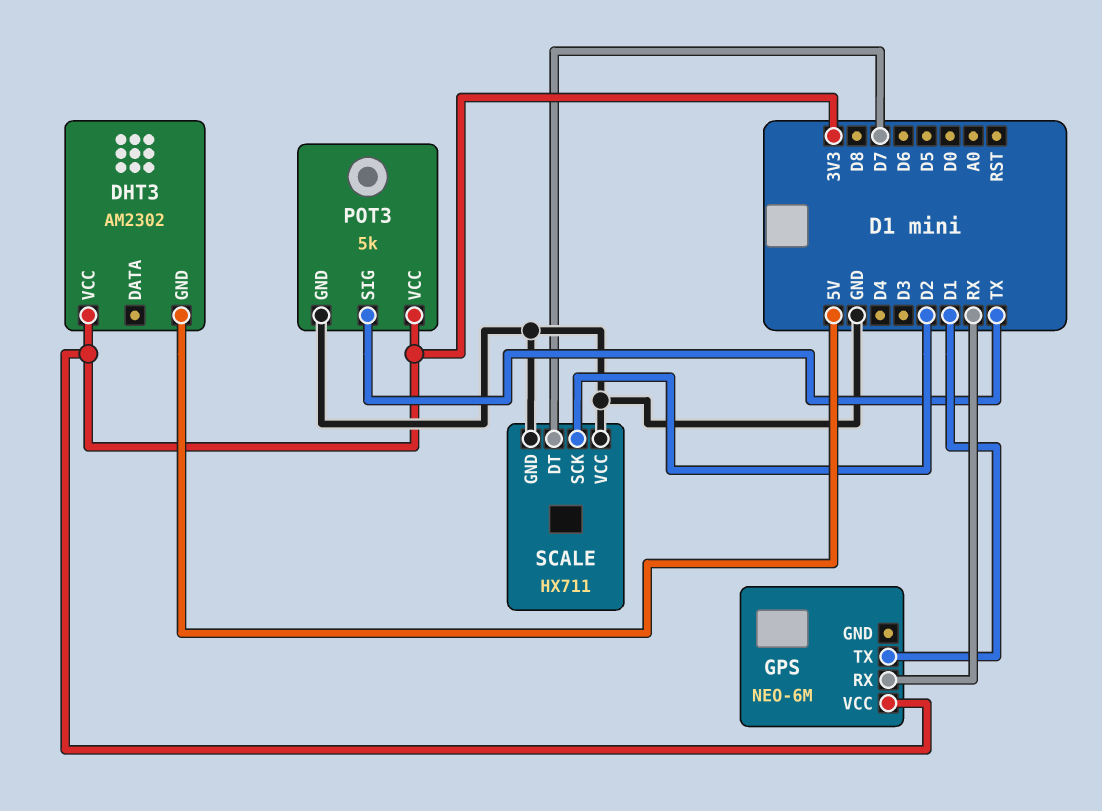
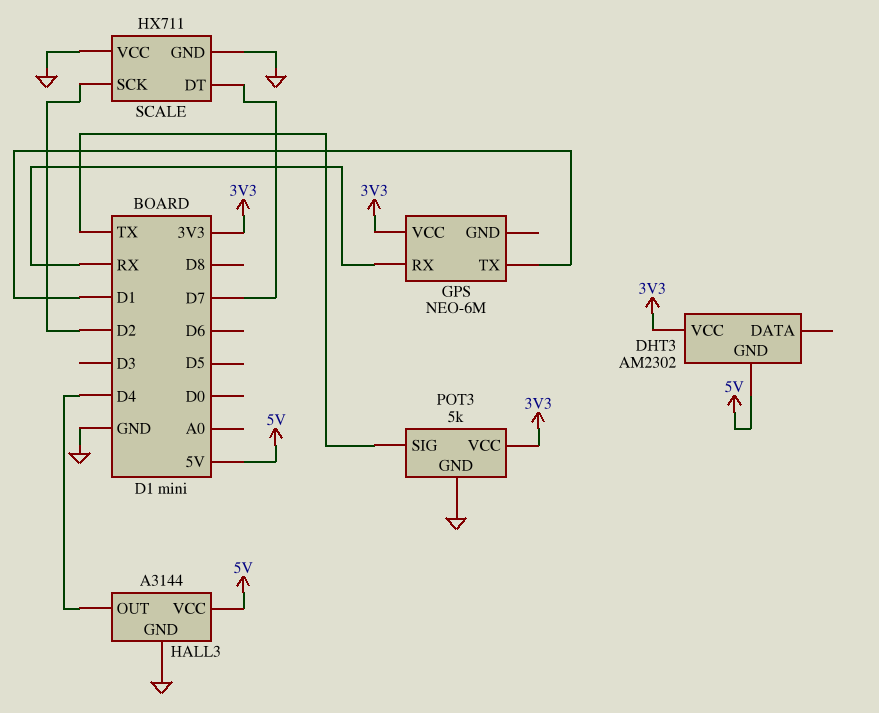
HALL3: none -> A3144
HALL3 pin GND: none -> GND
HALL3 pin OUT: none -> D4
HALL3 pin VCC: none -> 5V

